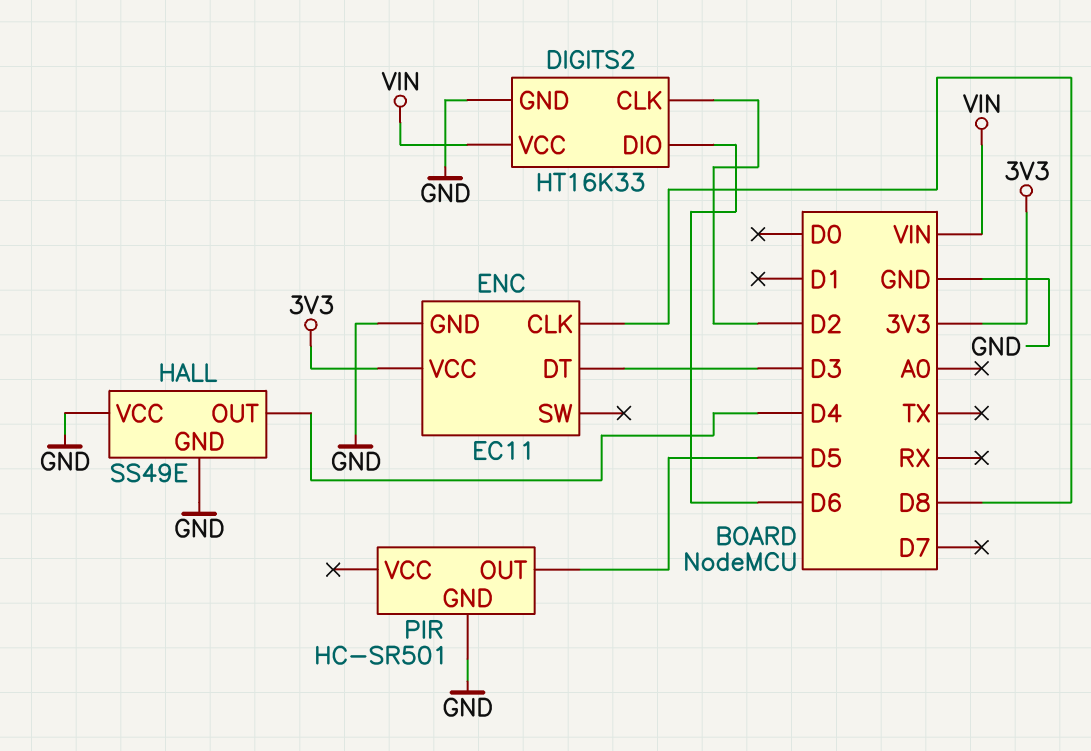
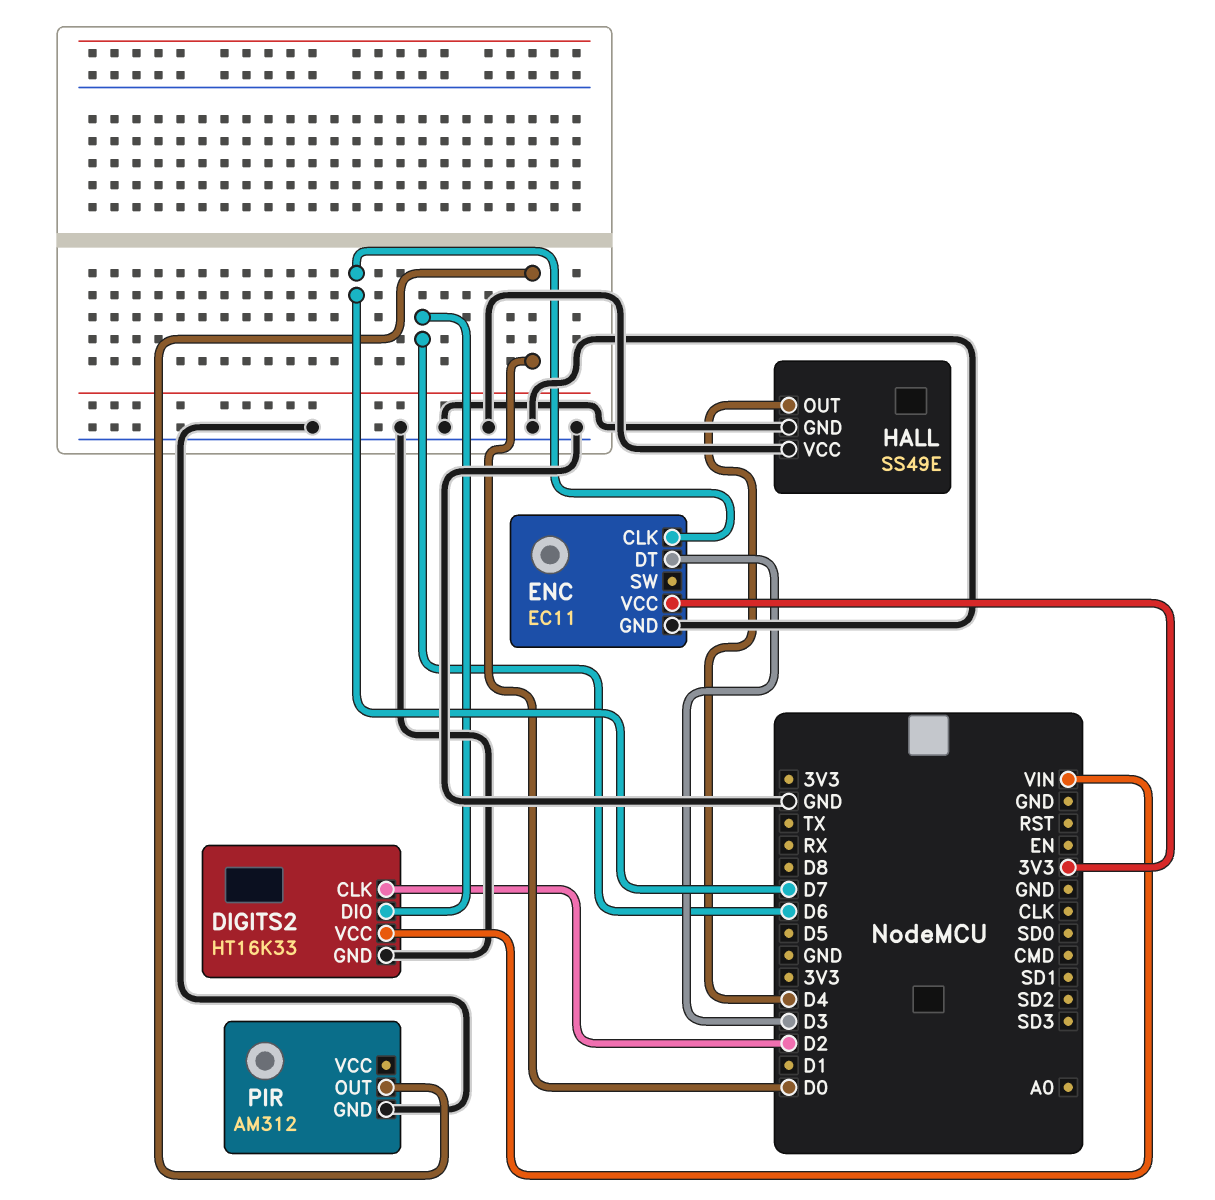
ENC pin CLK: D8 -> D7
PIR: HC-SR501 -> AM312
PIR pin OUT: D5 -> D0

